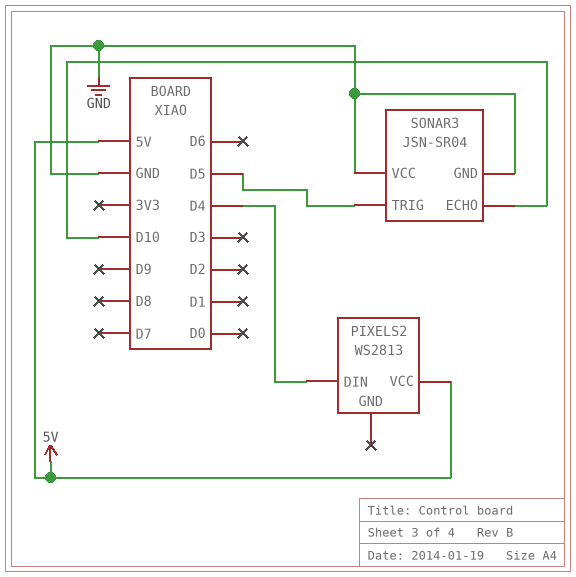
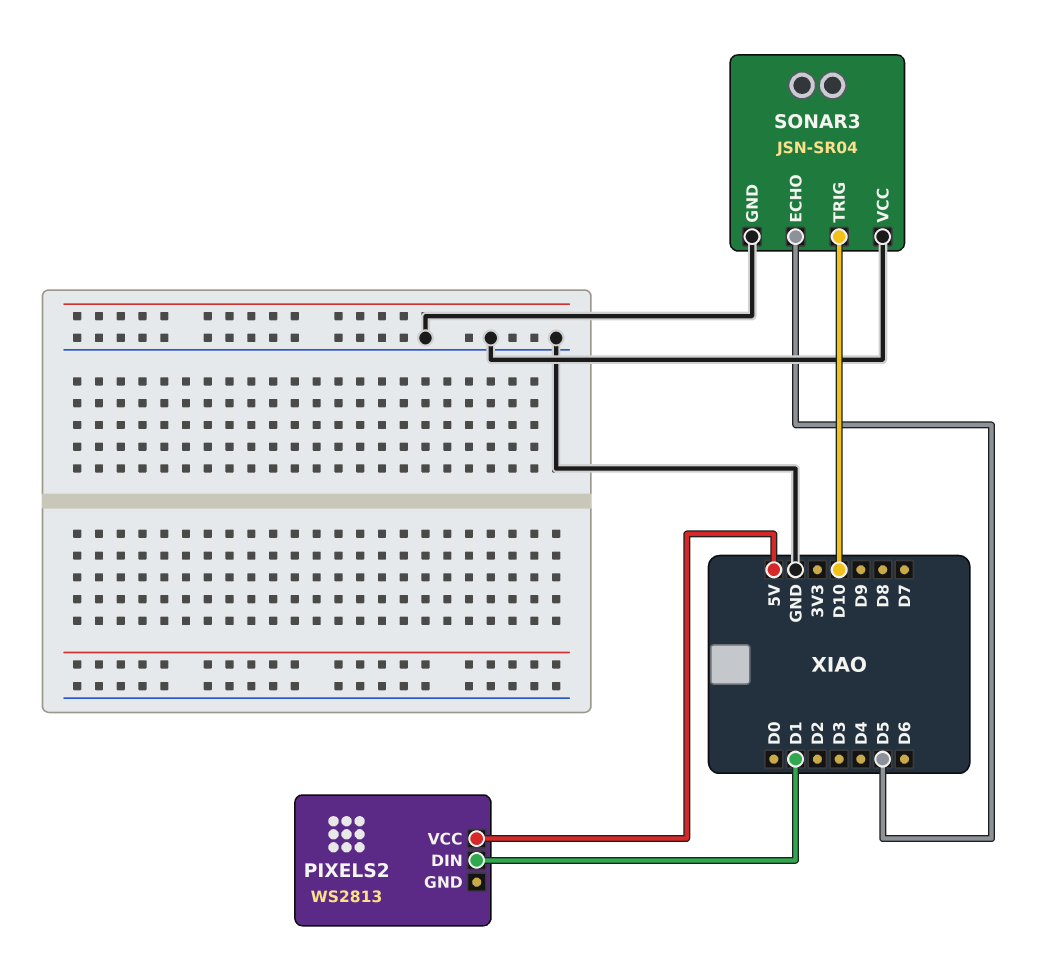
PIXELS2 pin DIN: D4 -> D1
SONAR3 pin ECHO: D10 -> D5
SONAR3 pin TRIG: D5 -> D10

